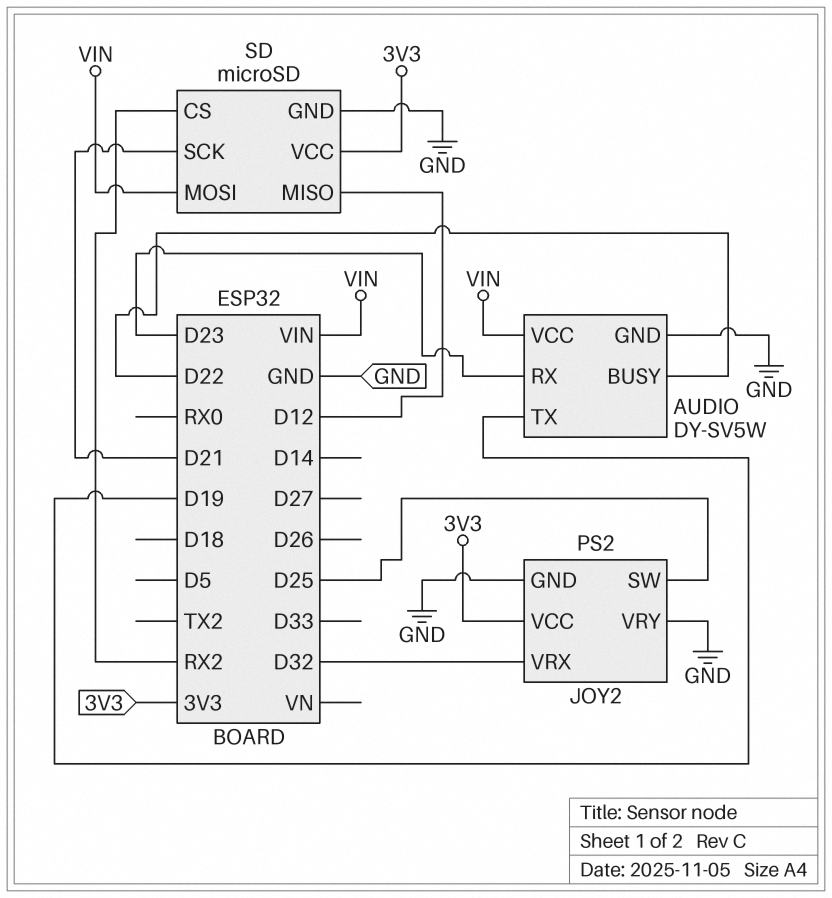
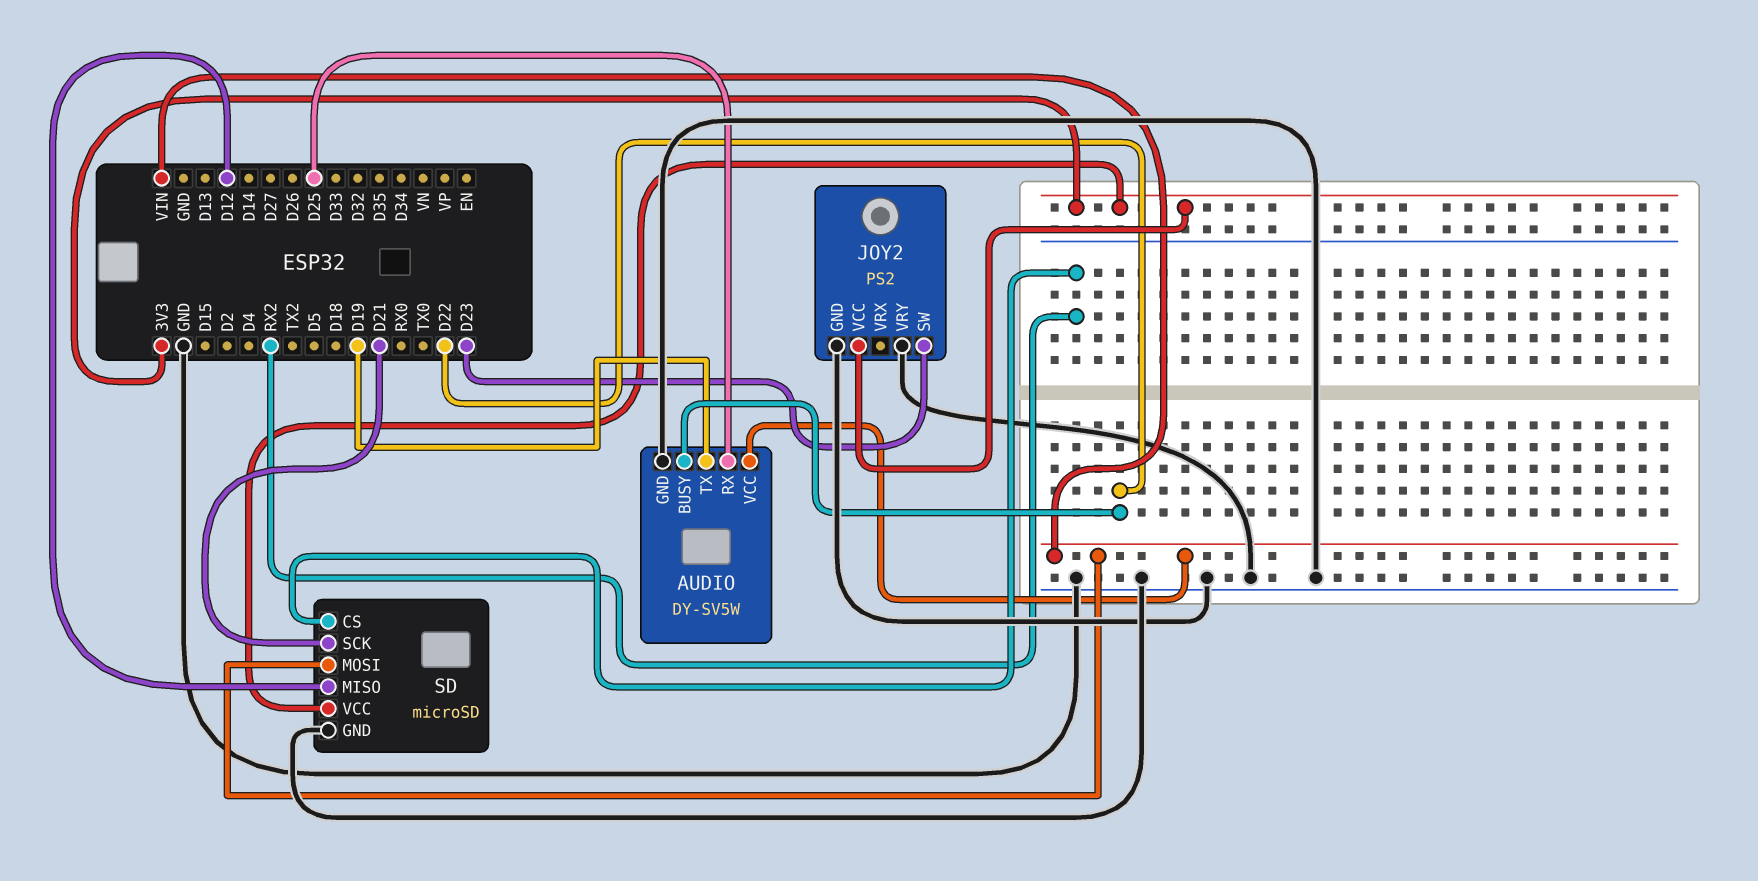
AUDIO pin RX: D23 -> D25
JOY2 pin SW: D25 -> D23
JOY2 pin VRX: D32 -> none

